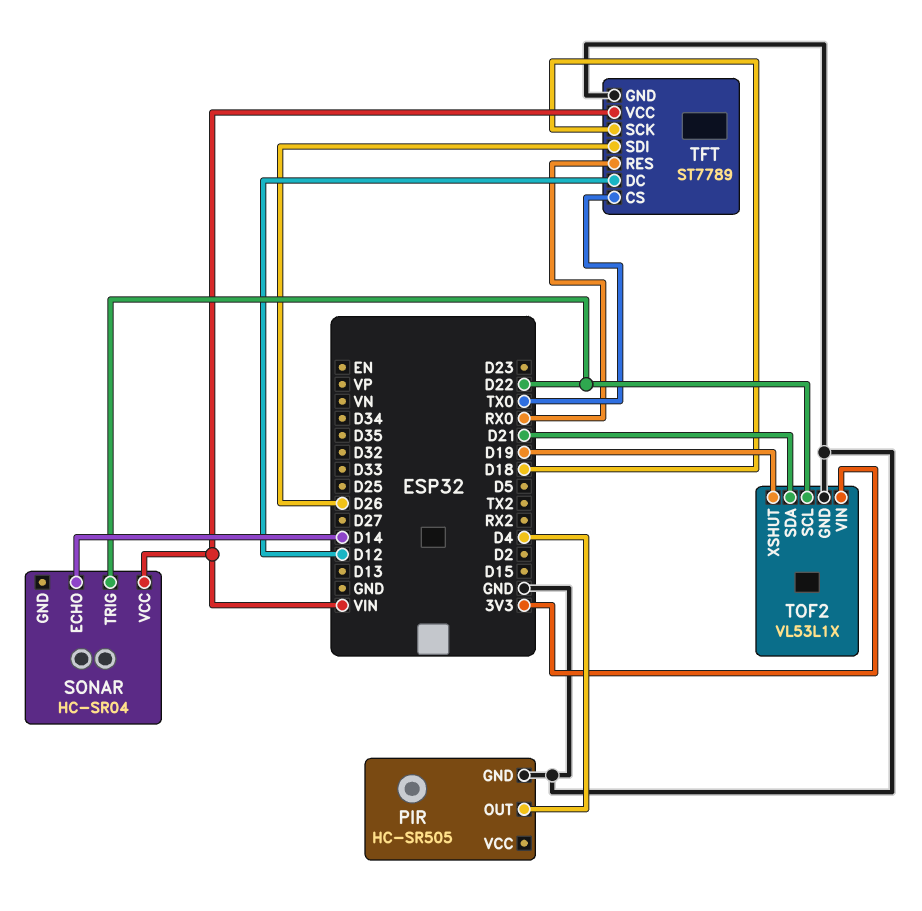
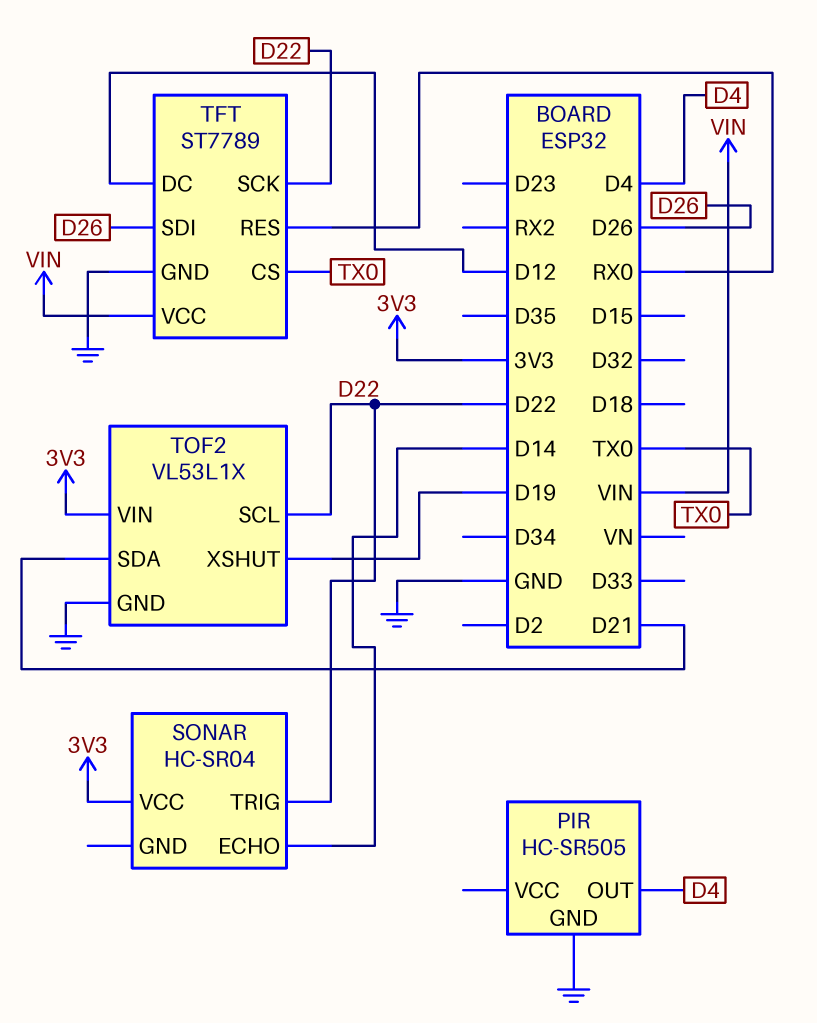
SONAR pin VCC: VIN -> 3V3
TFT pin SCK: D18 -> D22

